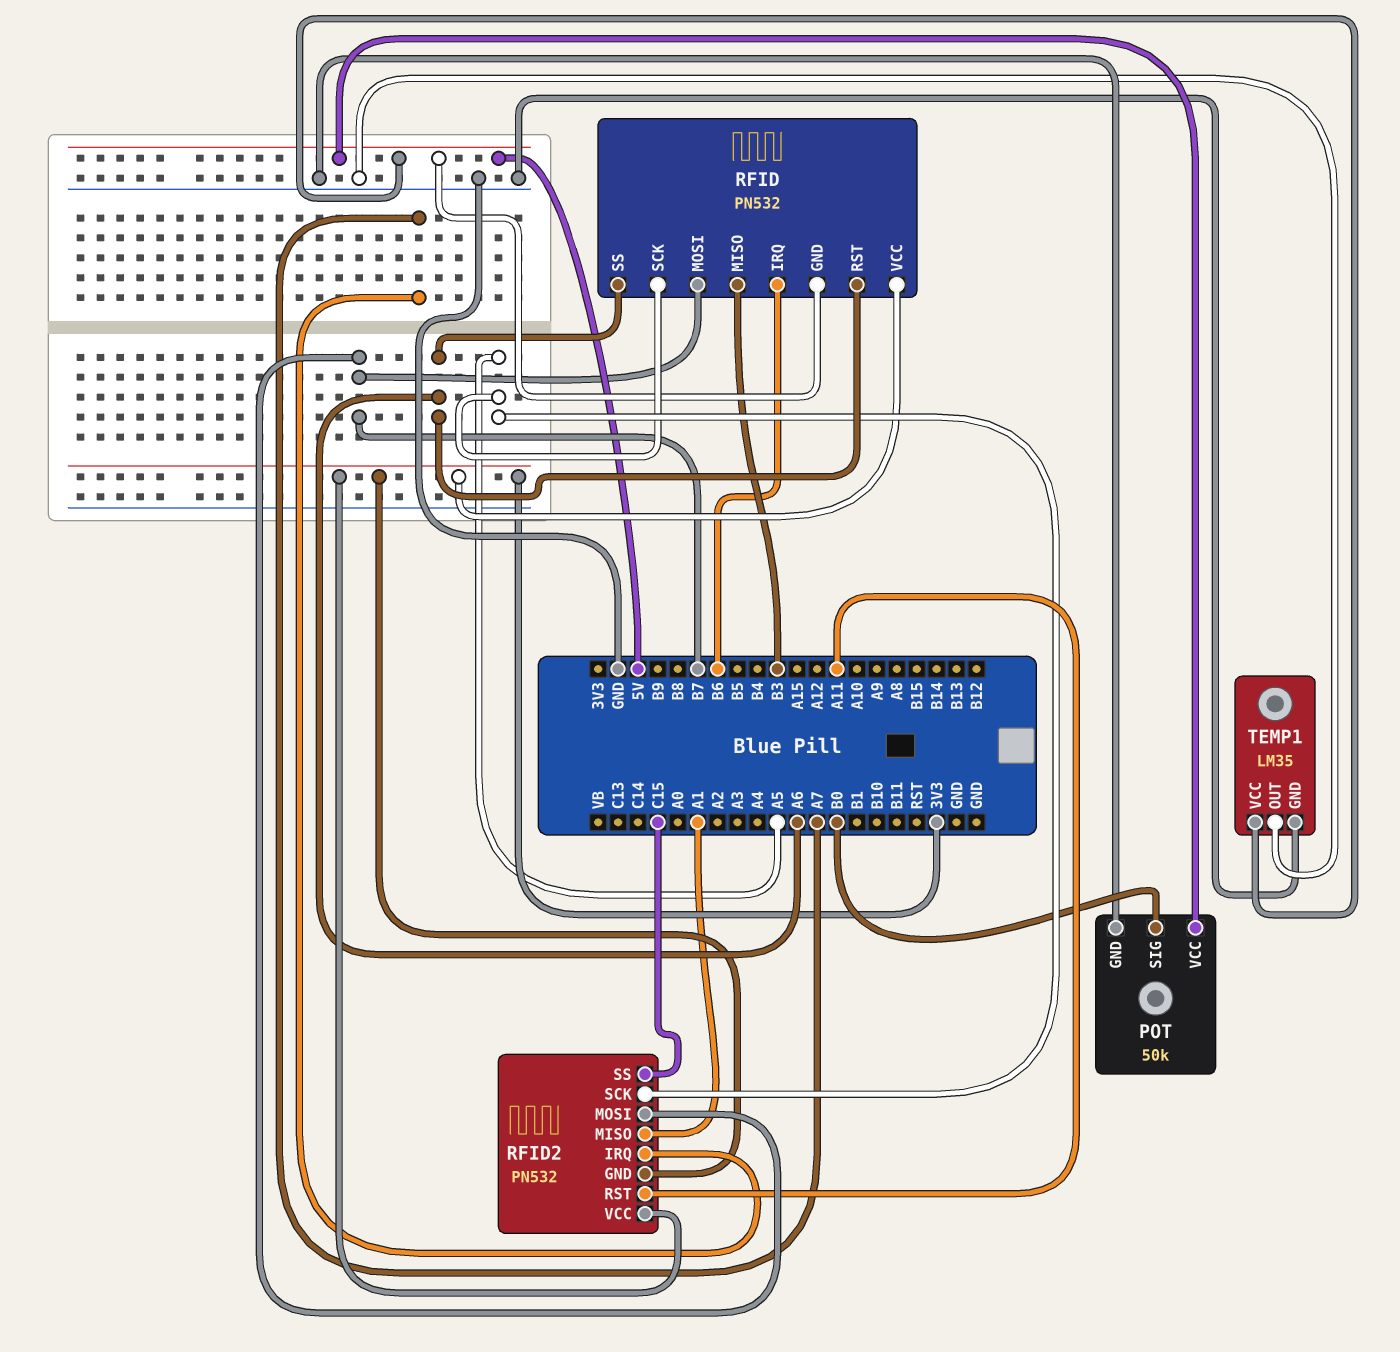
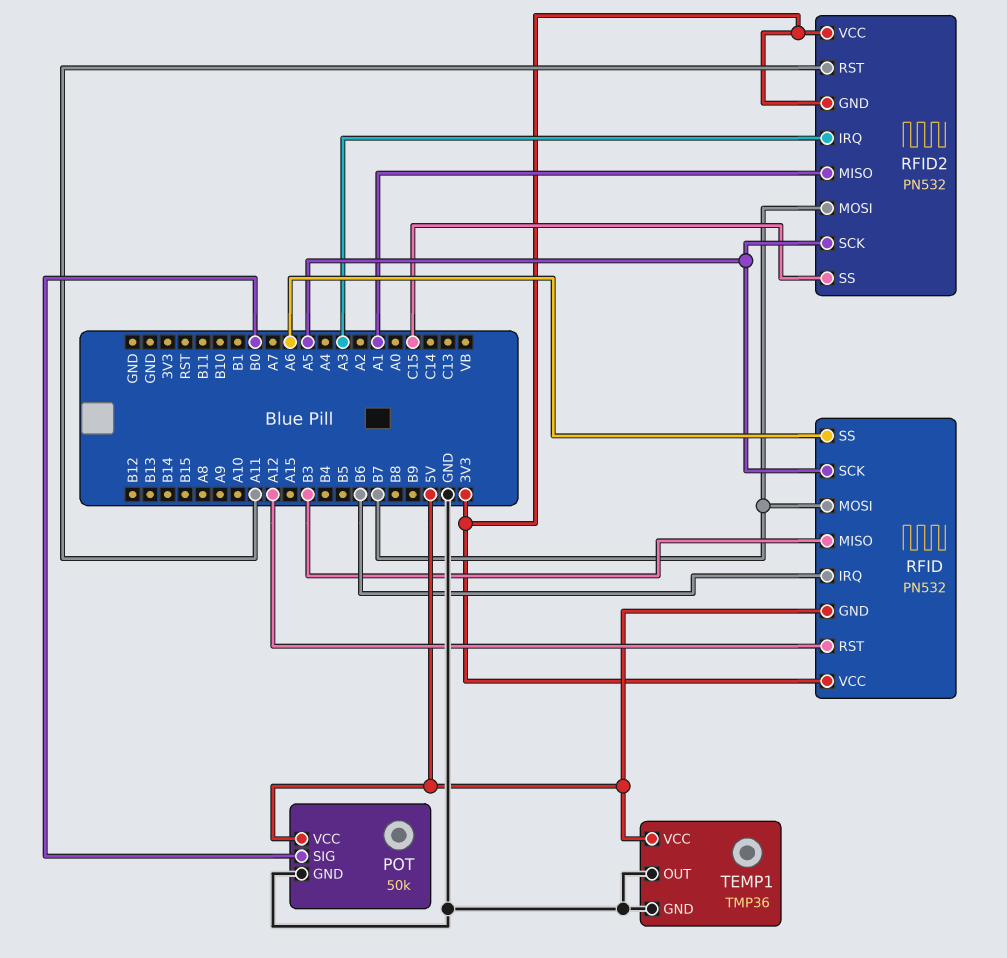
RFID pin RST: A6 -> A12
RFID2 pin IRQ: A7 -> A3
TEMP1: LM35 -> TMP36

